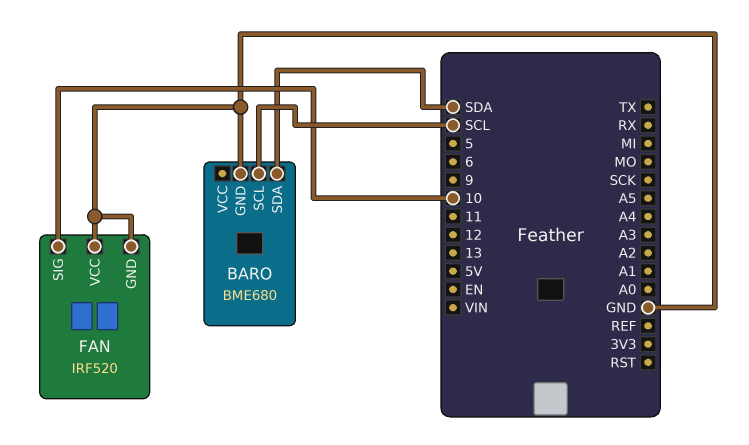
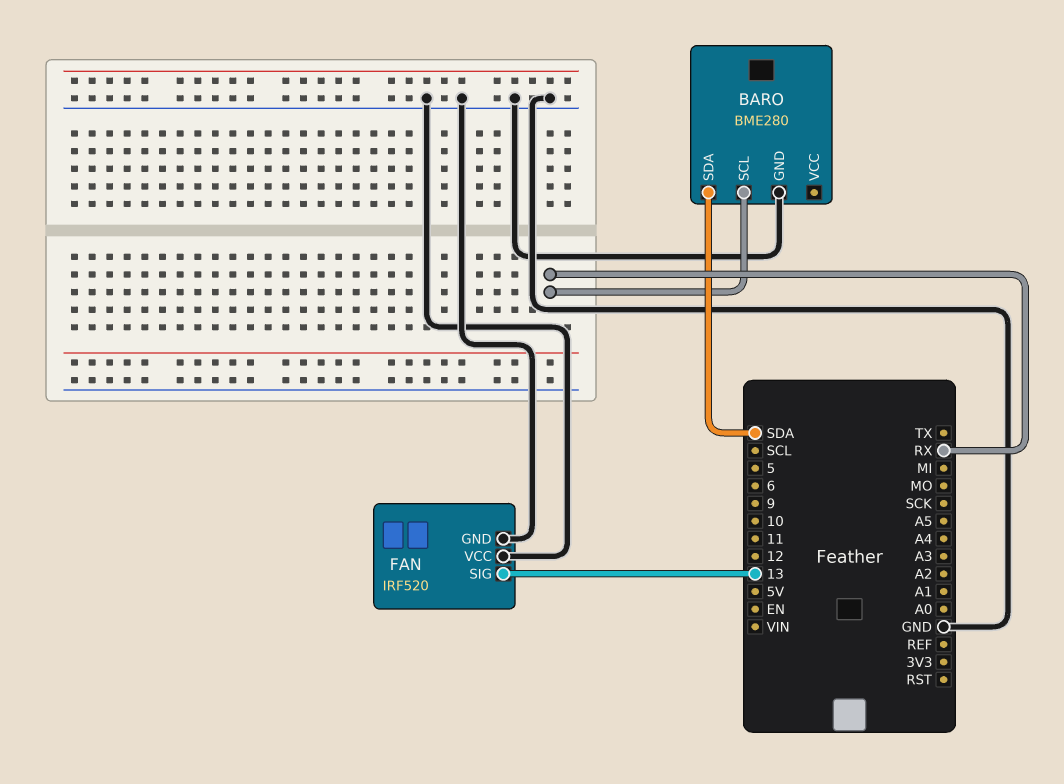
BARO: BME680 -> BME280
BARO pin SCL: SCL -> RX
FAN pin SIG: 10 -> 13

